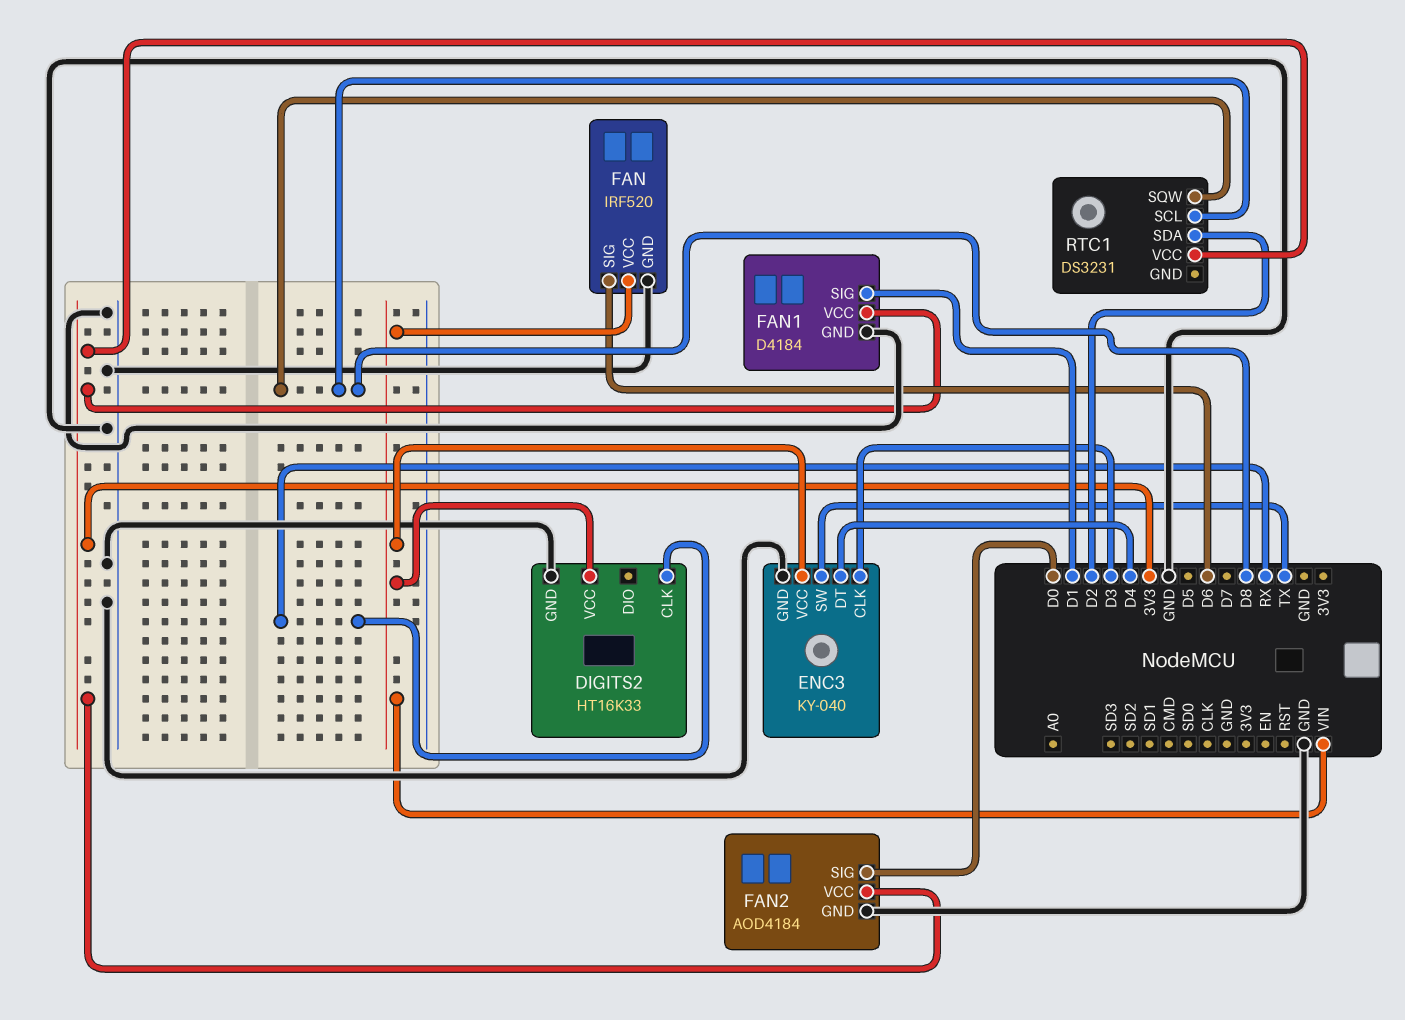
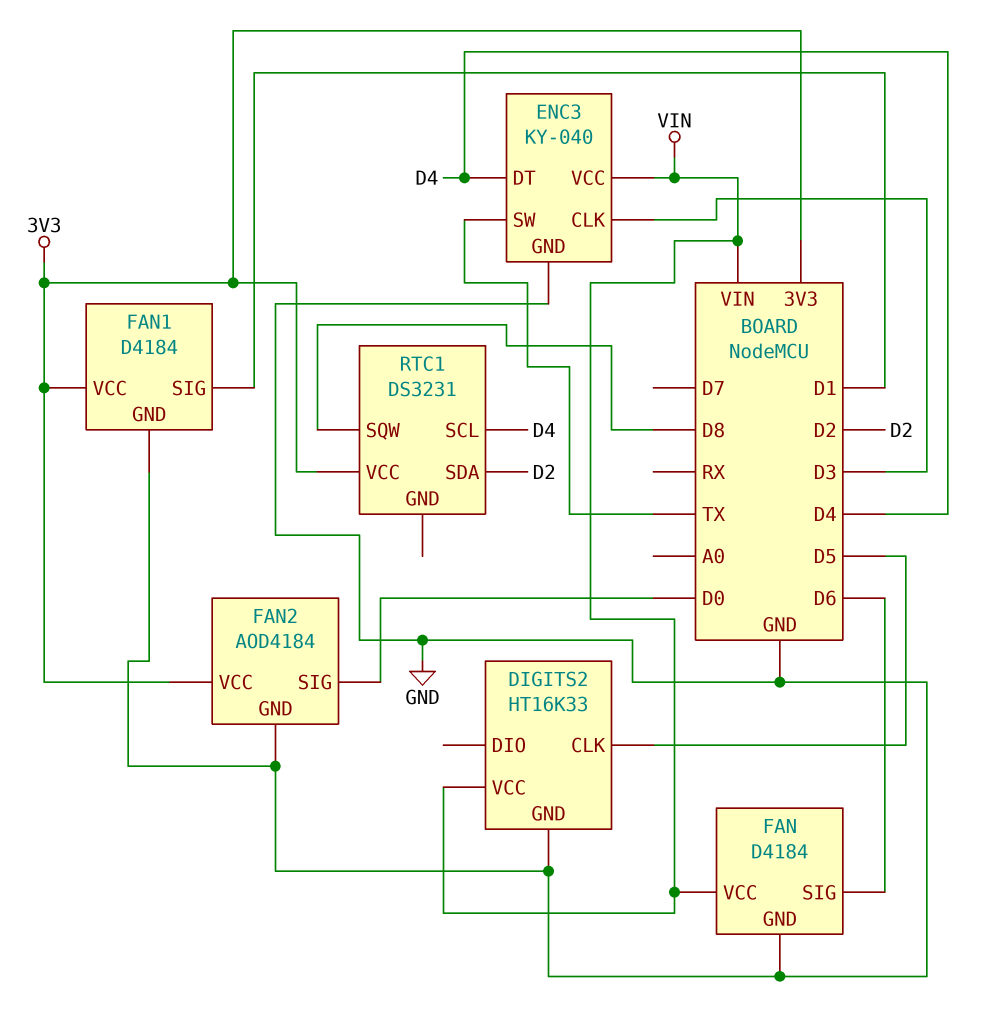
DIGITS2 pin CLK: RX -> D5
FAN: IRF520 -> D4184
RTC1 pin SCL: D8 -> D4

